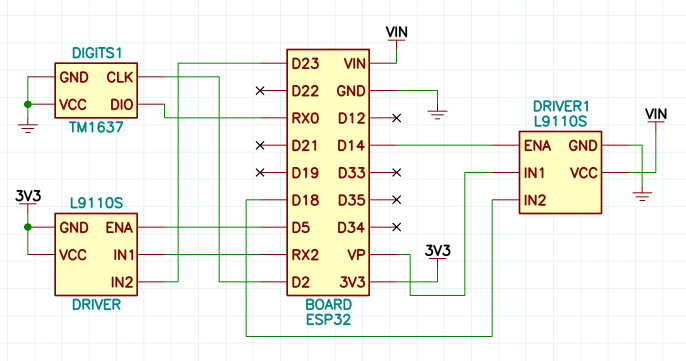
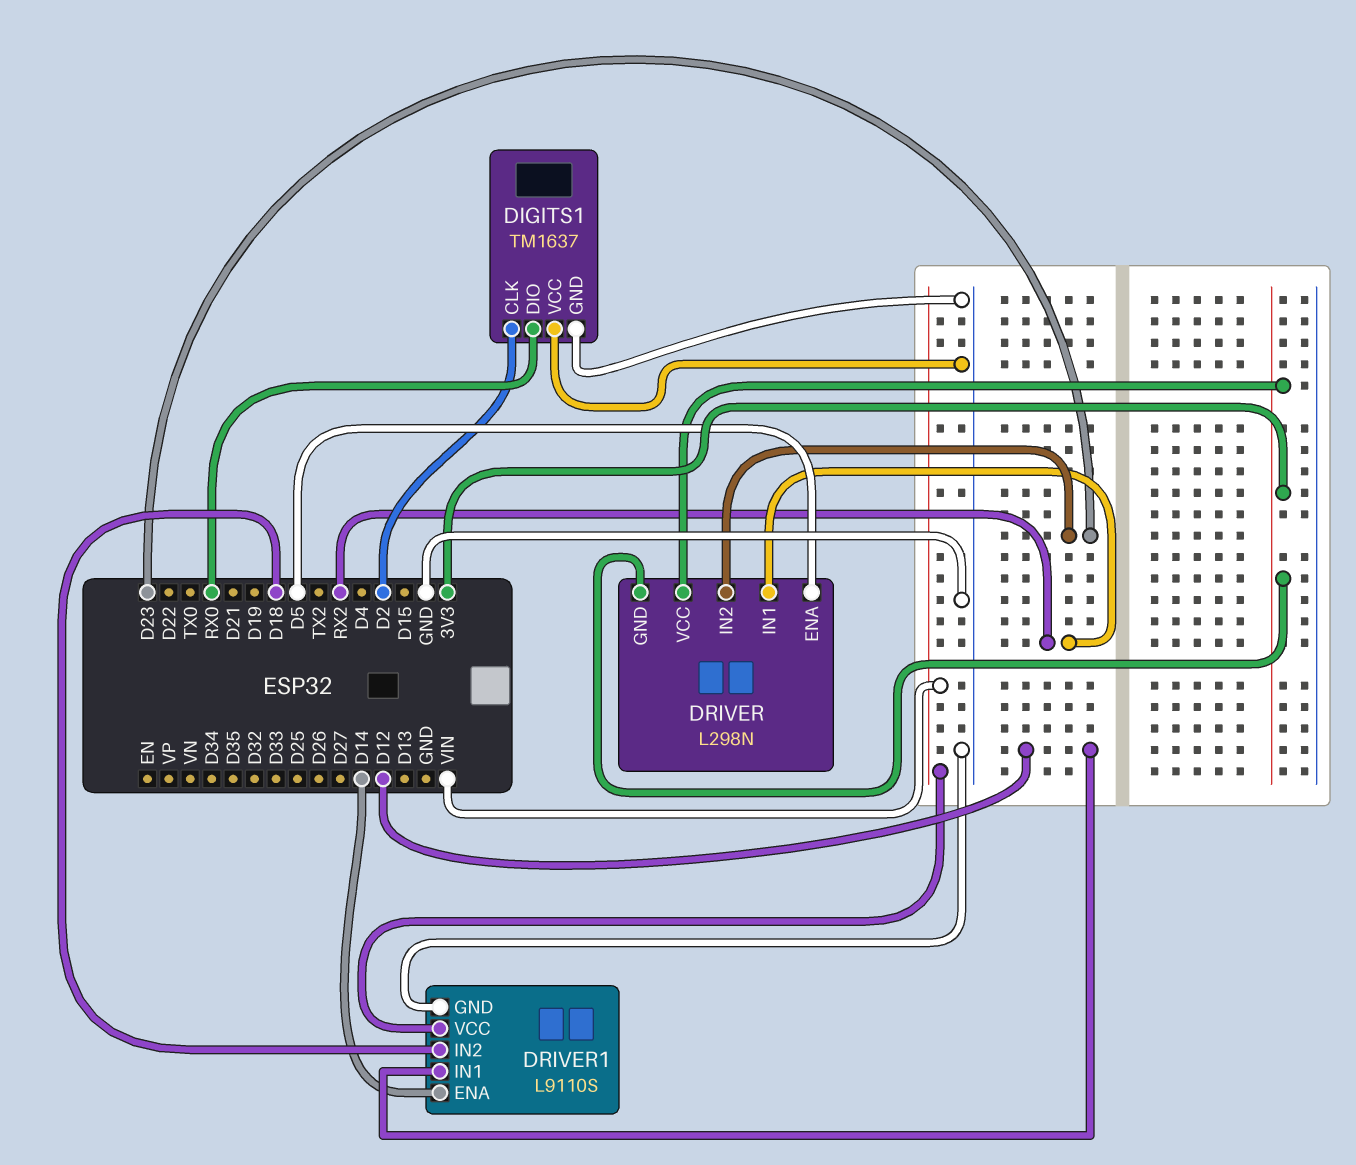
DRIVER: L9110S -> L298N
DRIVER1 pin IN1: VP -> D12

